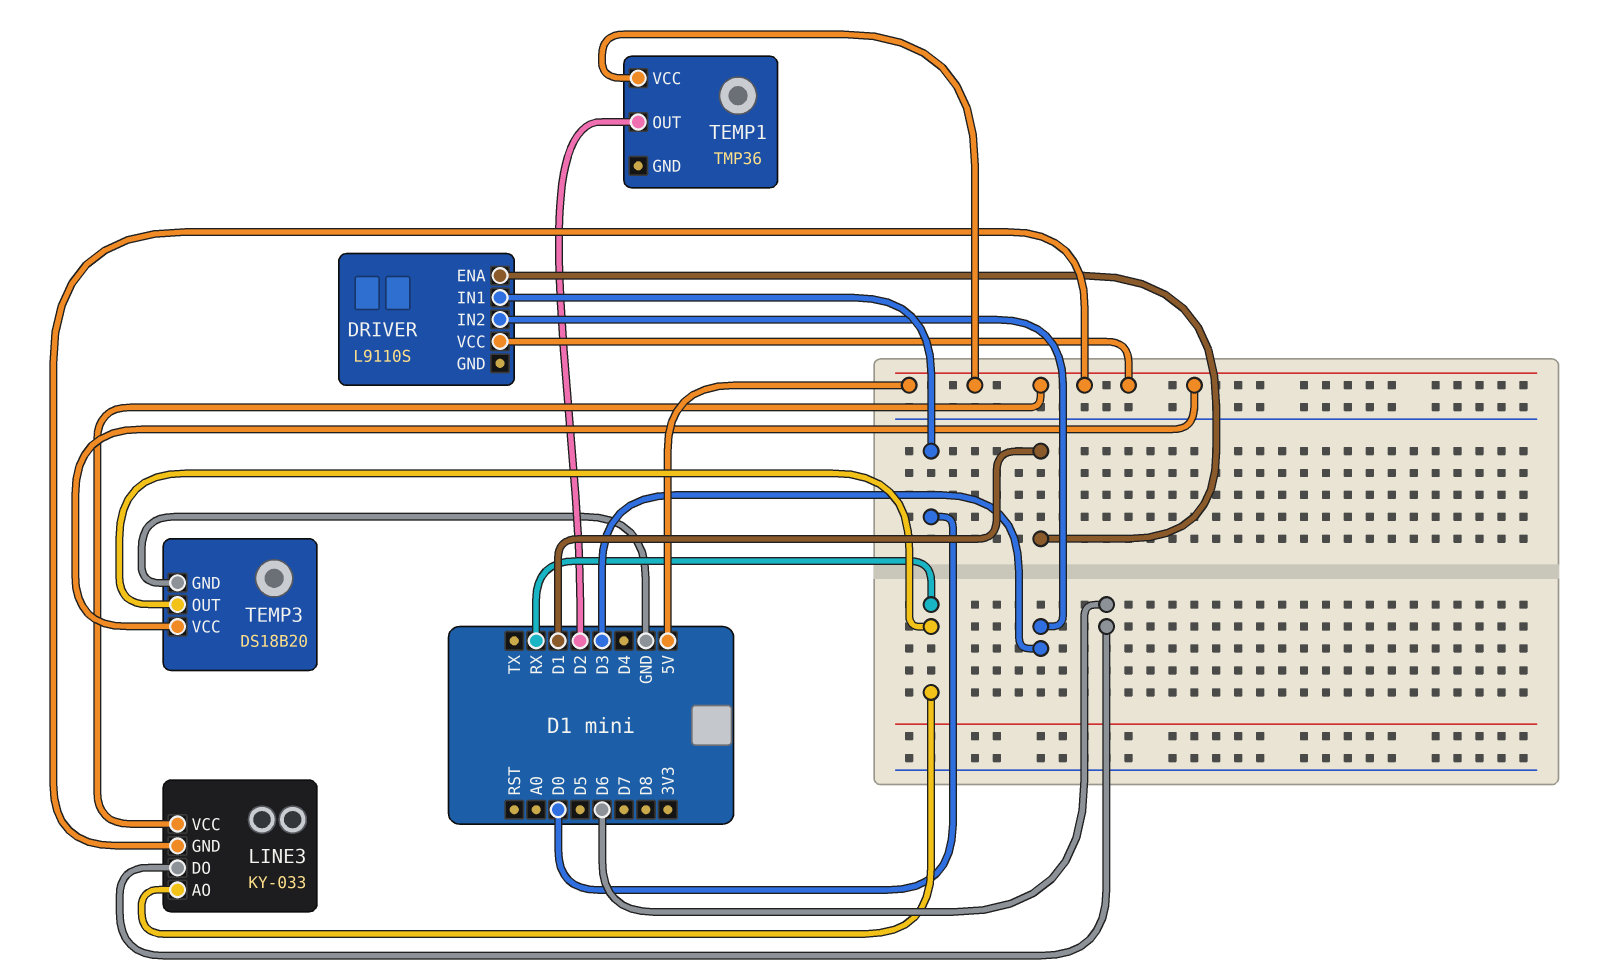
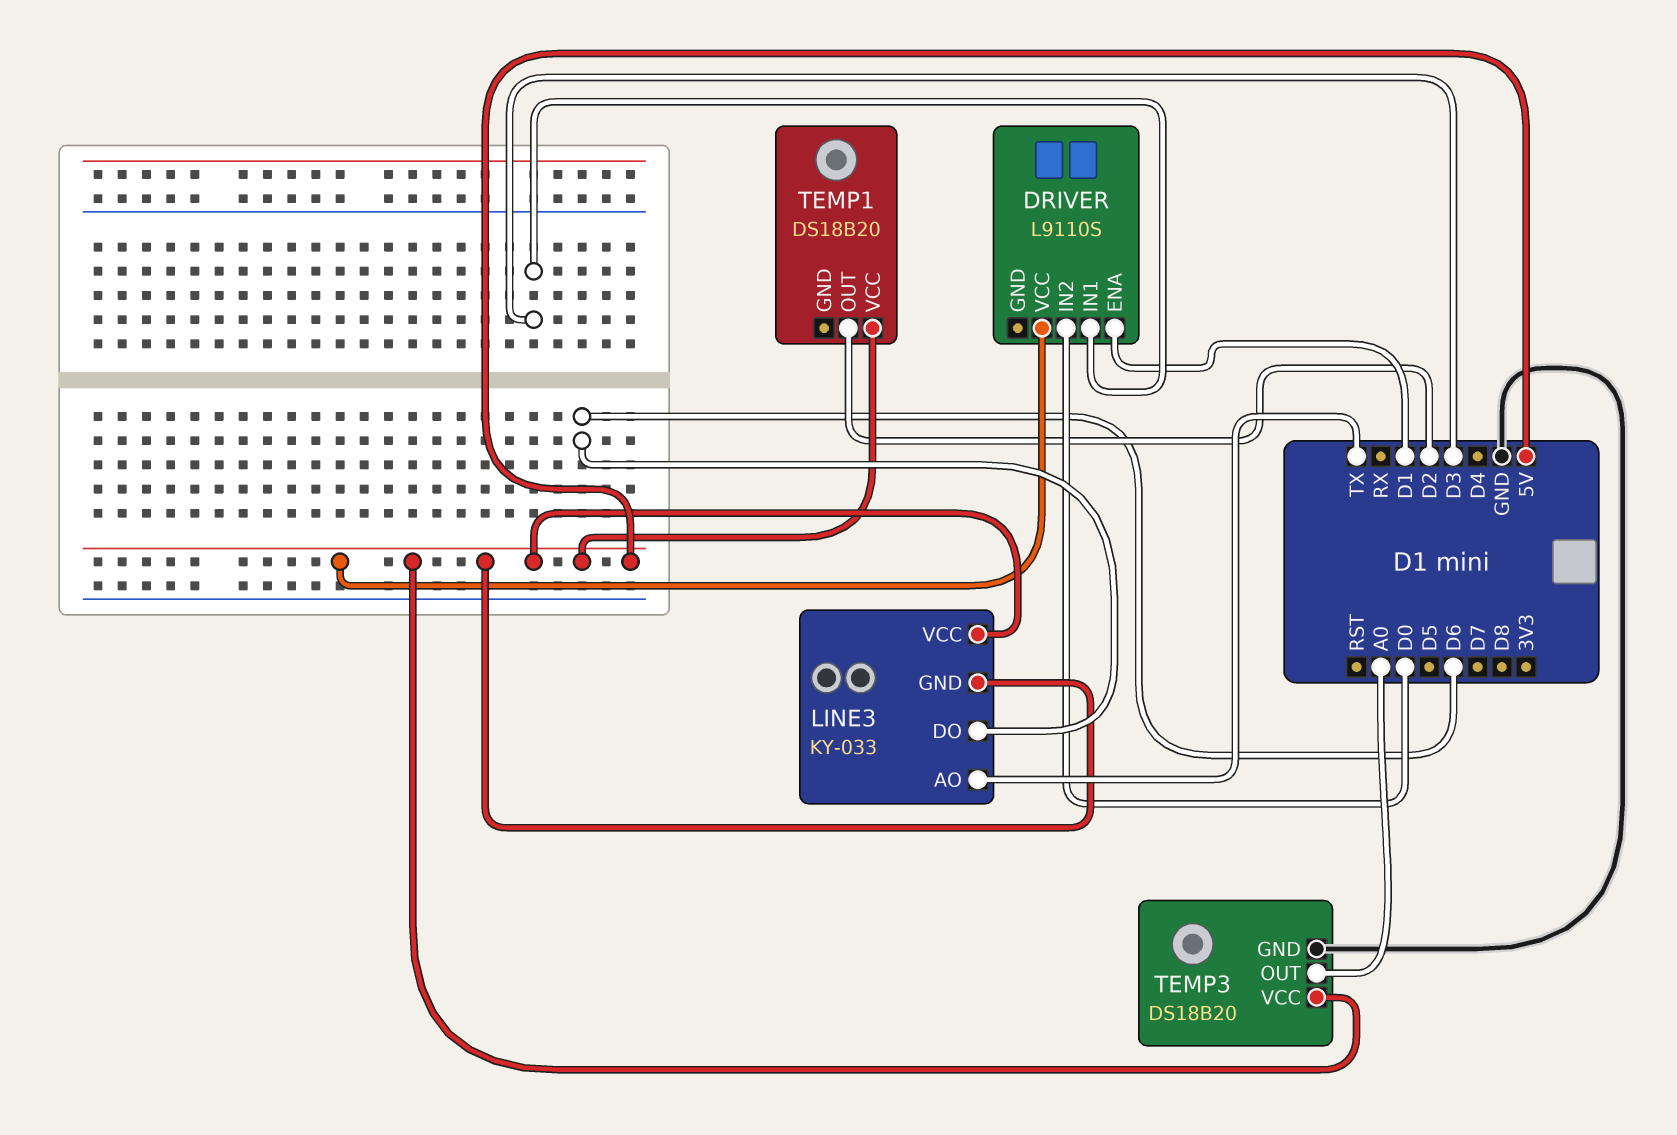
DRIVER pin IN1: D0 -> D3
DRIVER pin IN2: D3 -> D0
LINE3 pin AO: RX -> TX
TEMP1: TMP36 -> DS18B20
TEMP3 pin OUT: RX -> A0

